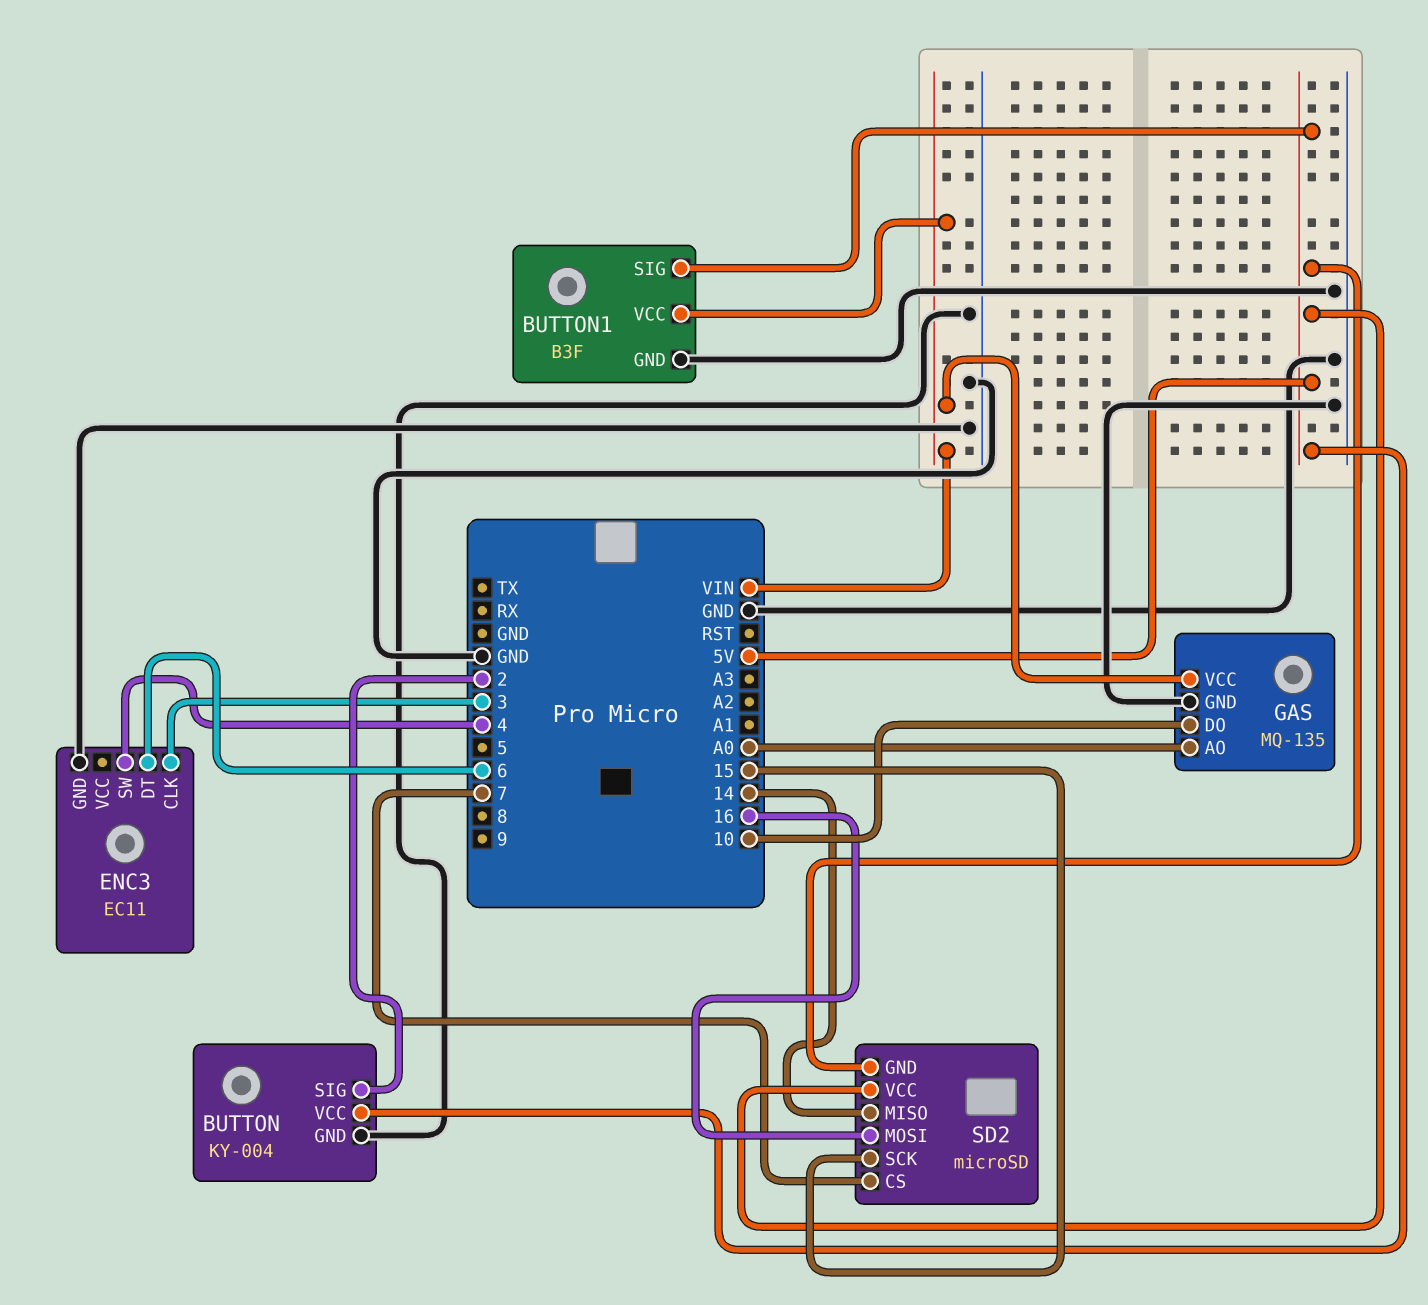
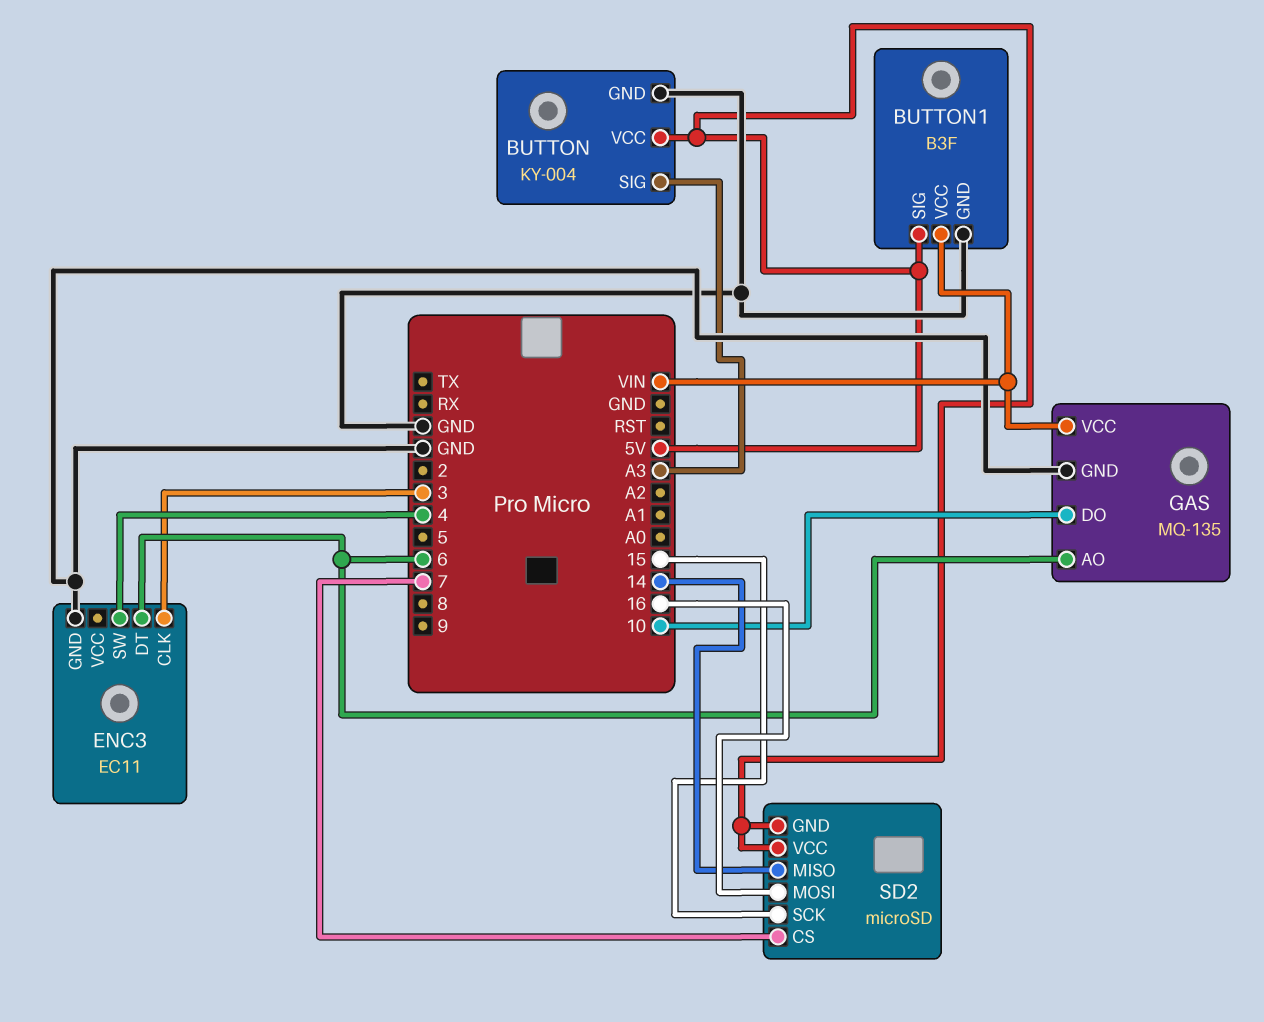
BUTTON pin SIG: 2 -> A3
GAS pin AO: A0 -> 6

